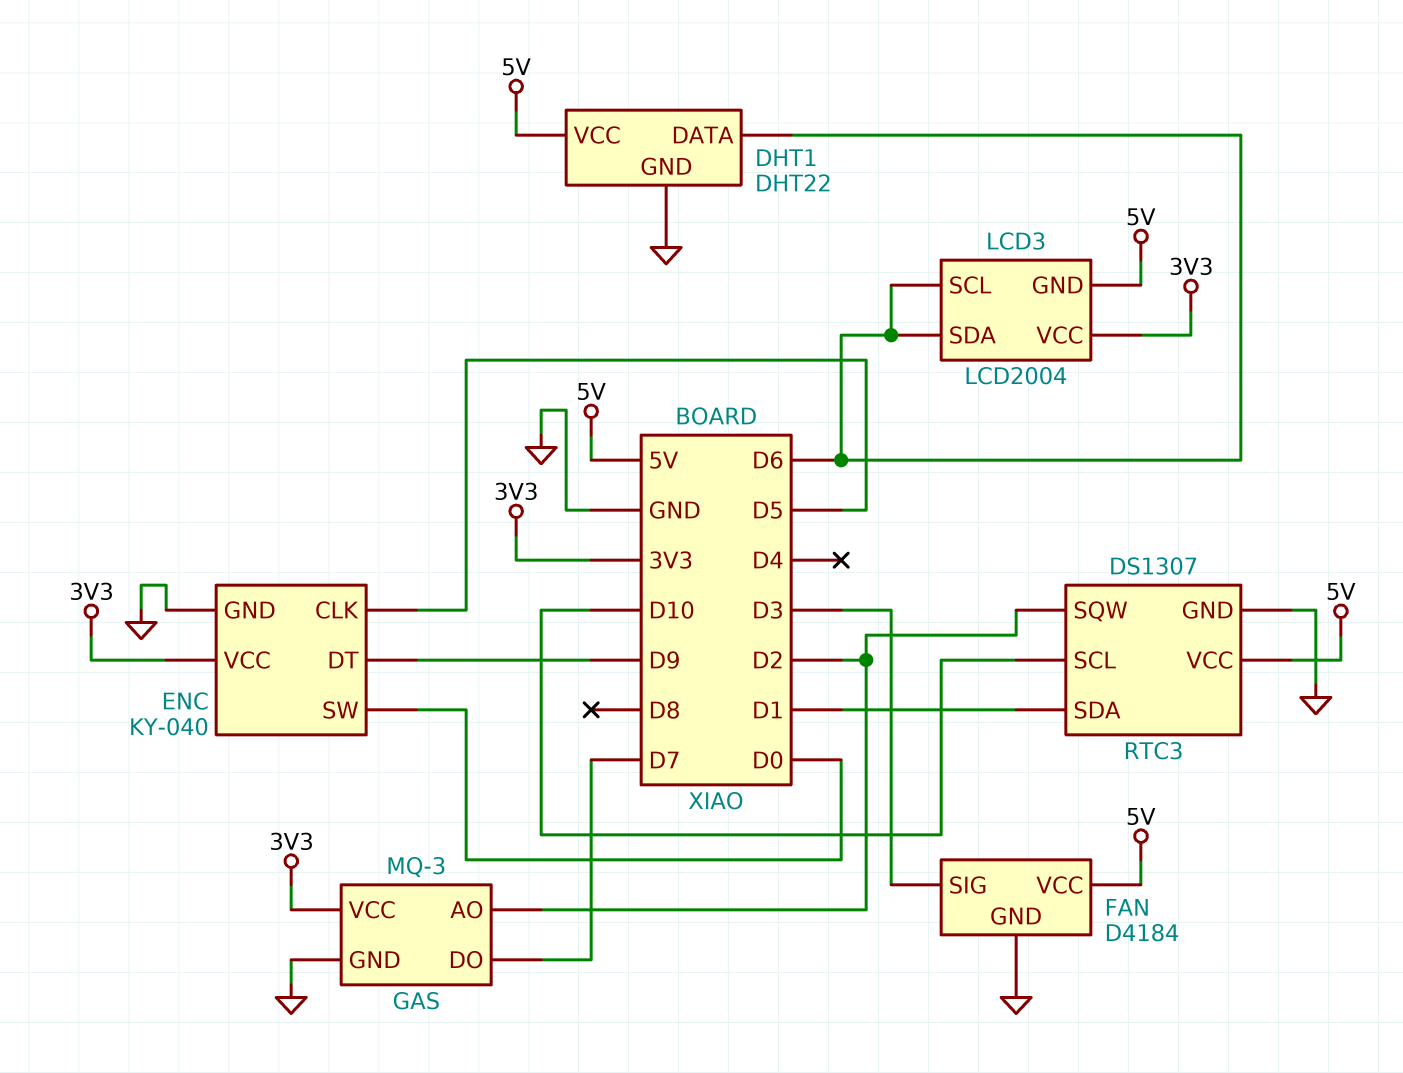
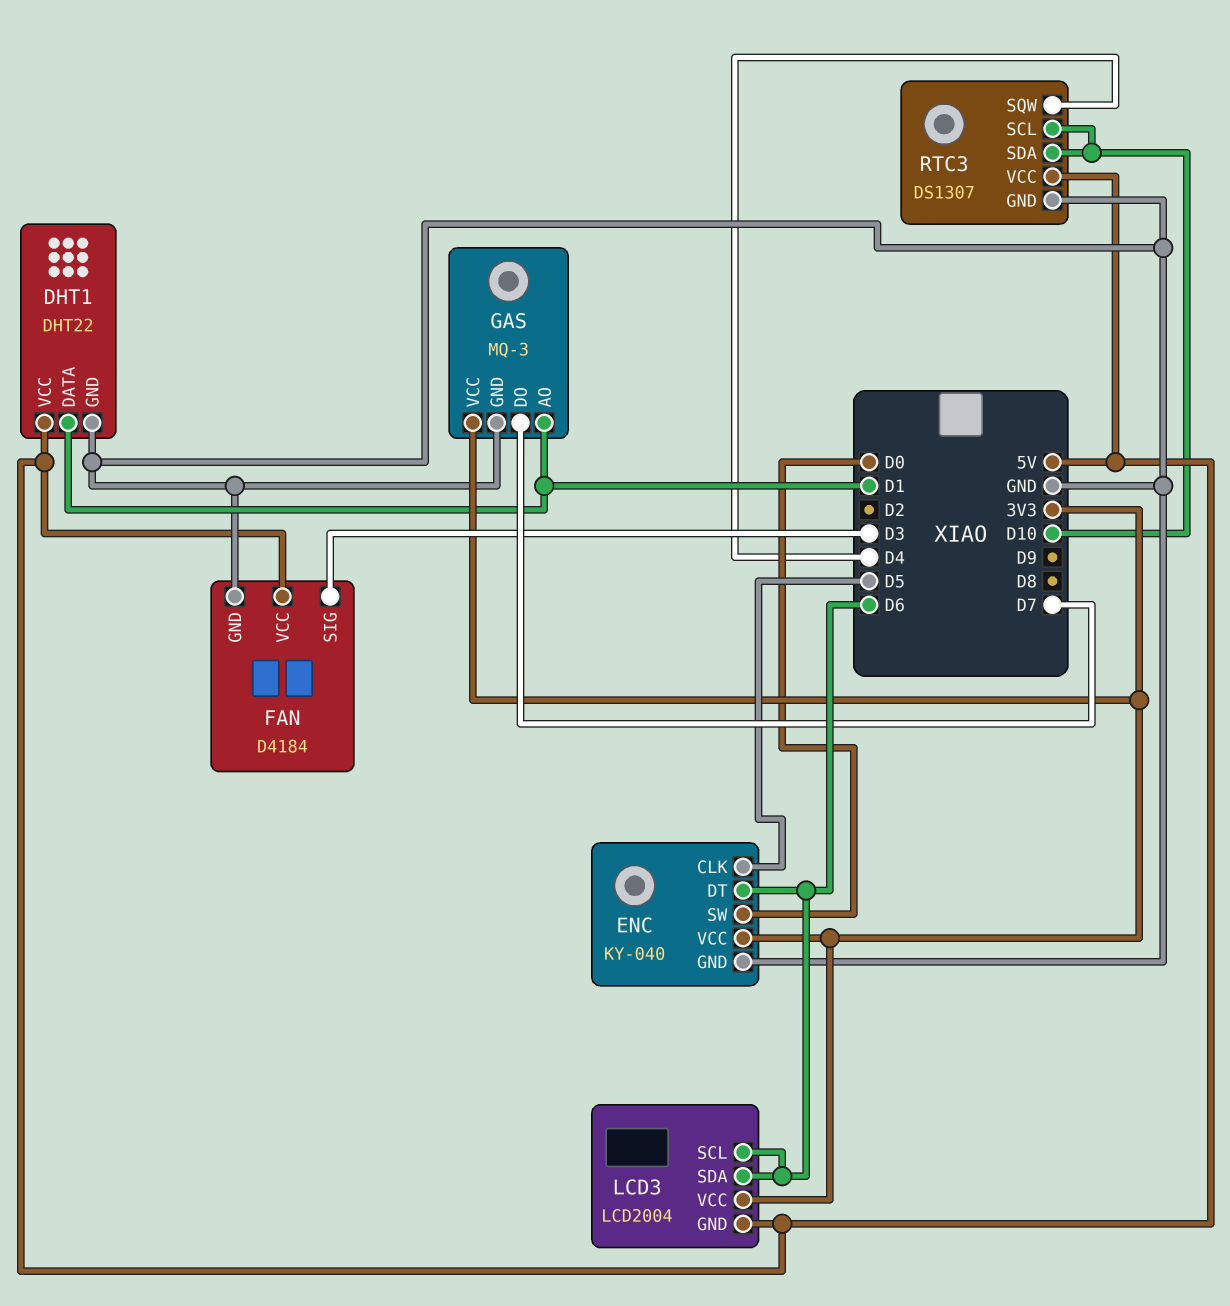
DHT1 pin DATA: D6 -> D1
ENC pin DT: D9 -> D6
GAS pin AO: D2 -> D1
RTC3 pin SDA: D1 -> D10
RTC3 pin SQW: D2 -> D4

